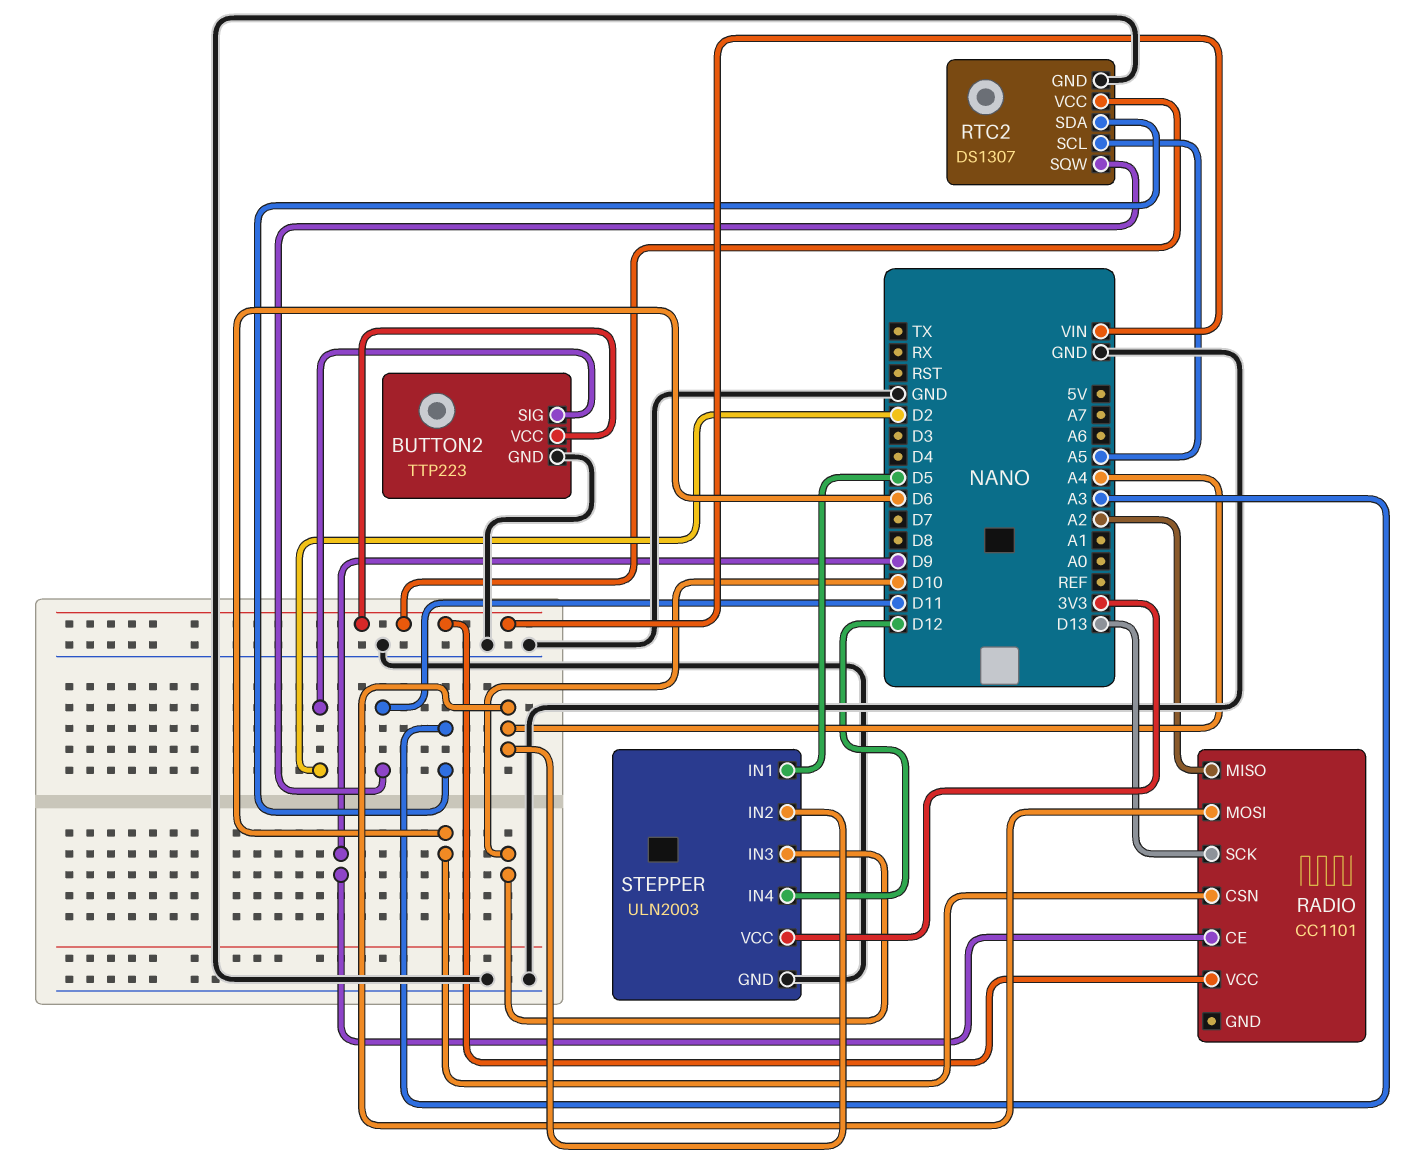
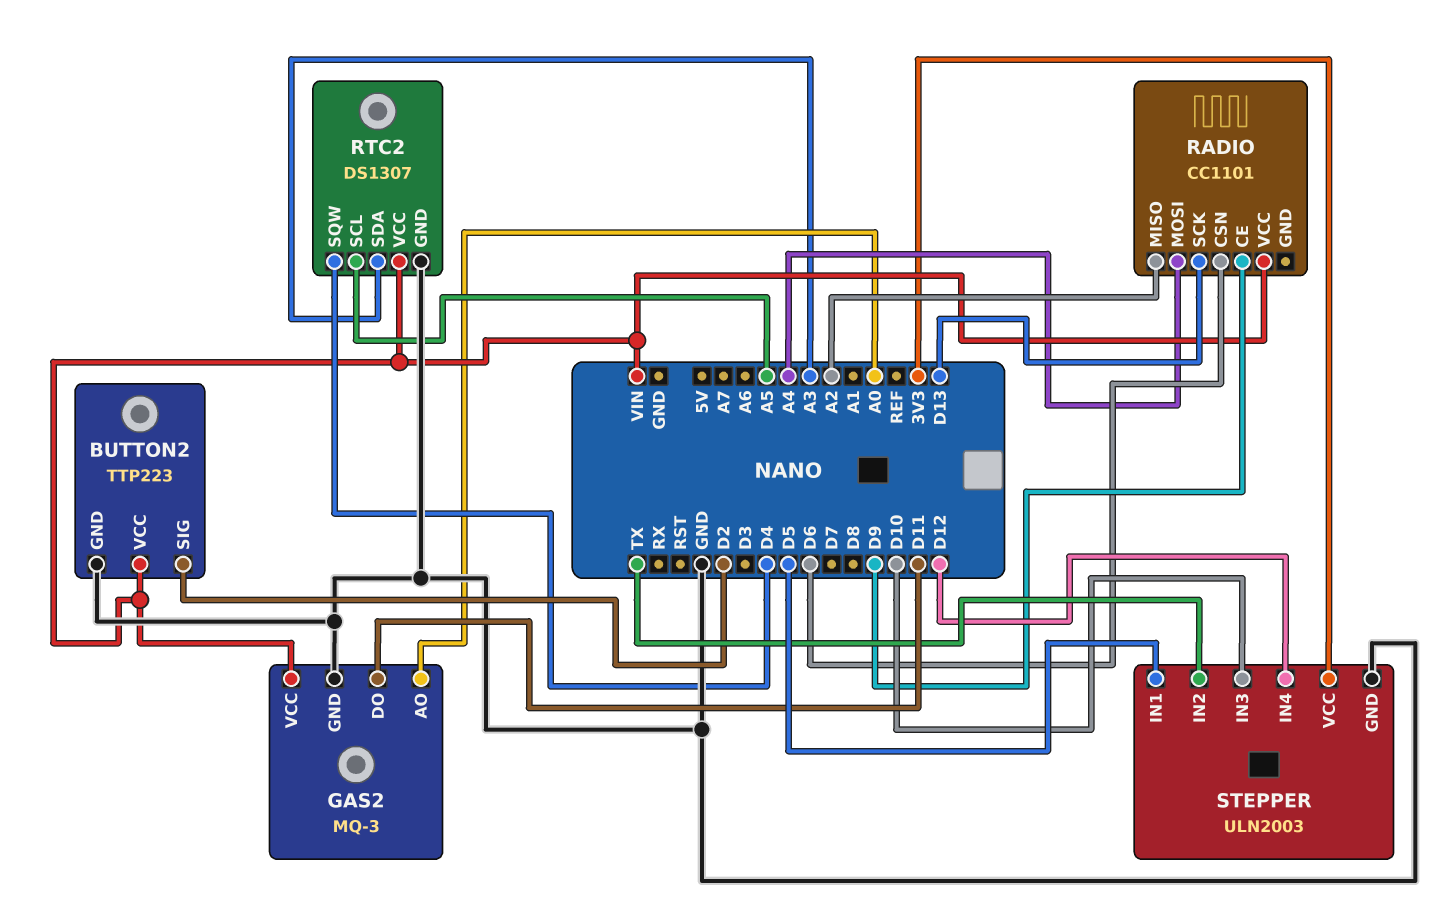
GAS2: none -> MQ-3
GAS2 pin AO: none -> A0
GAS2 pin DO: none -> D11
GAS2 pin GND: none -> GND
GAS2 pin VCC: none -> VIN
RTC2 pin SQW: D11 -> D4
STEPPER pin IN2: A4 -> TX

